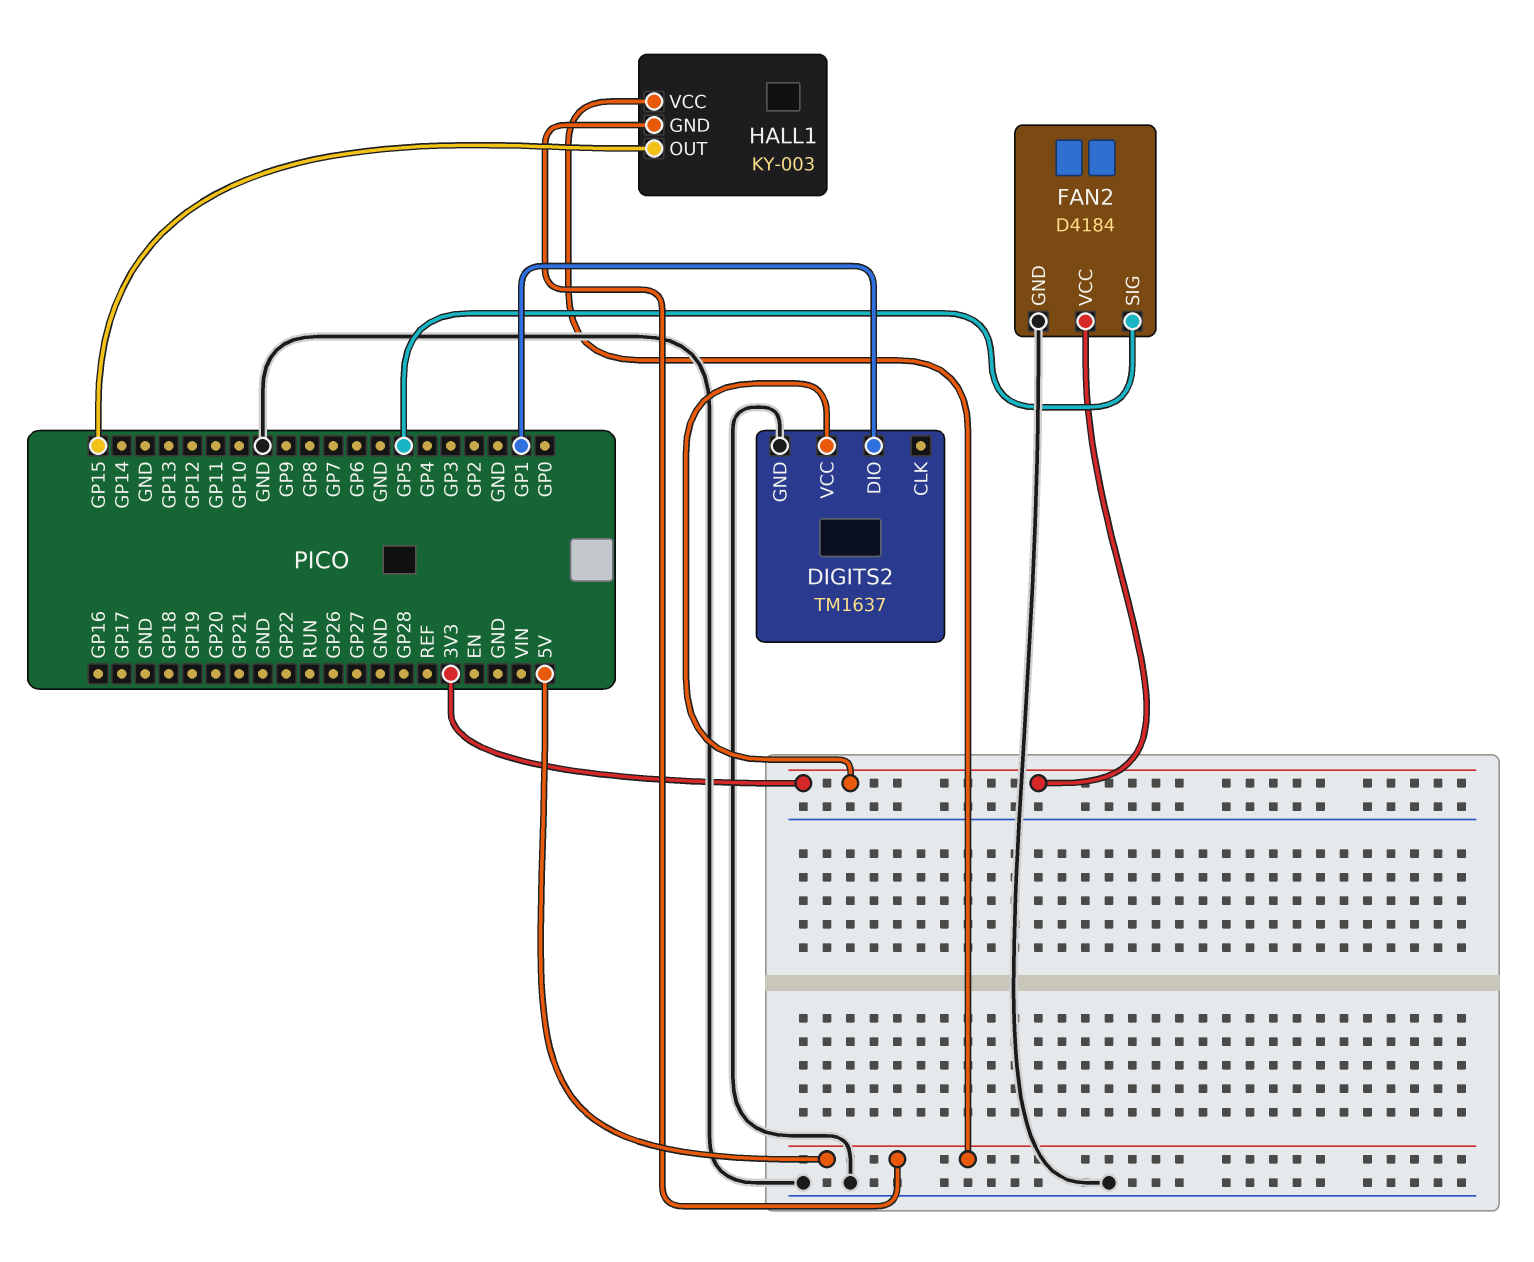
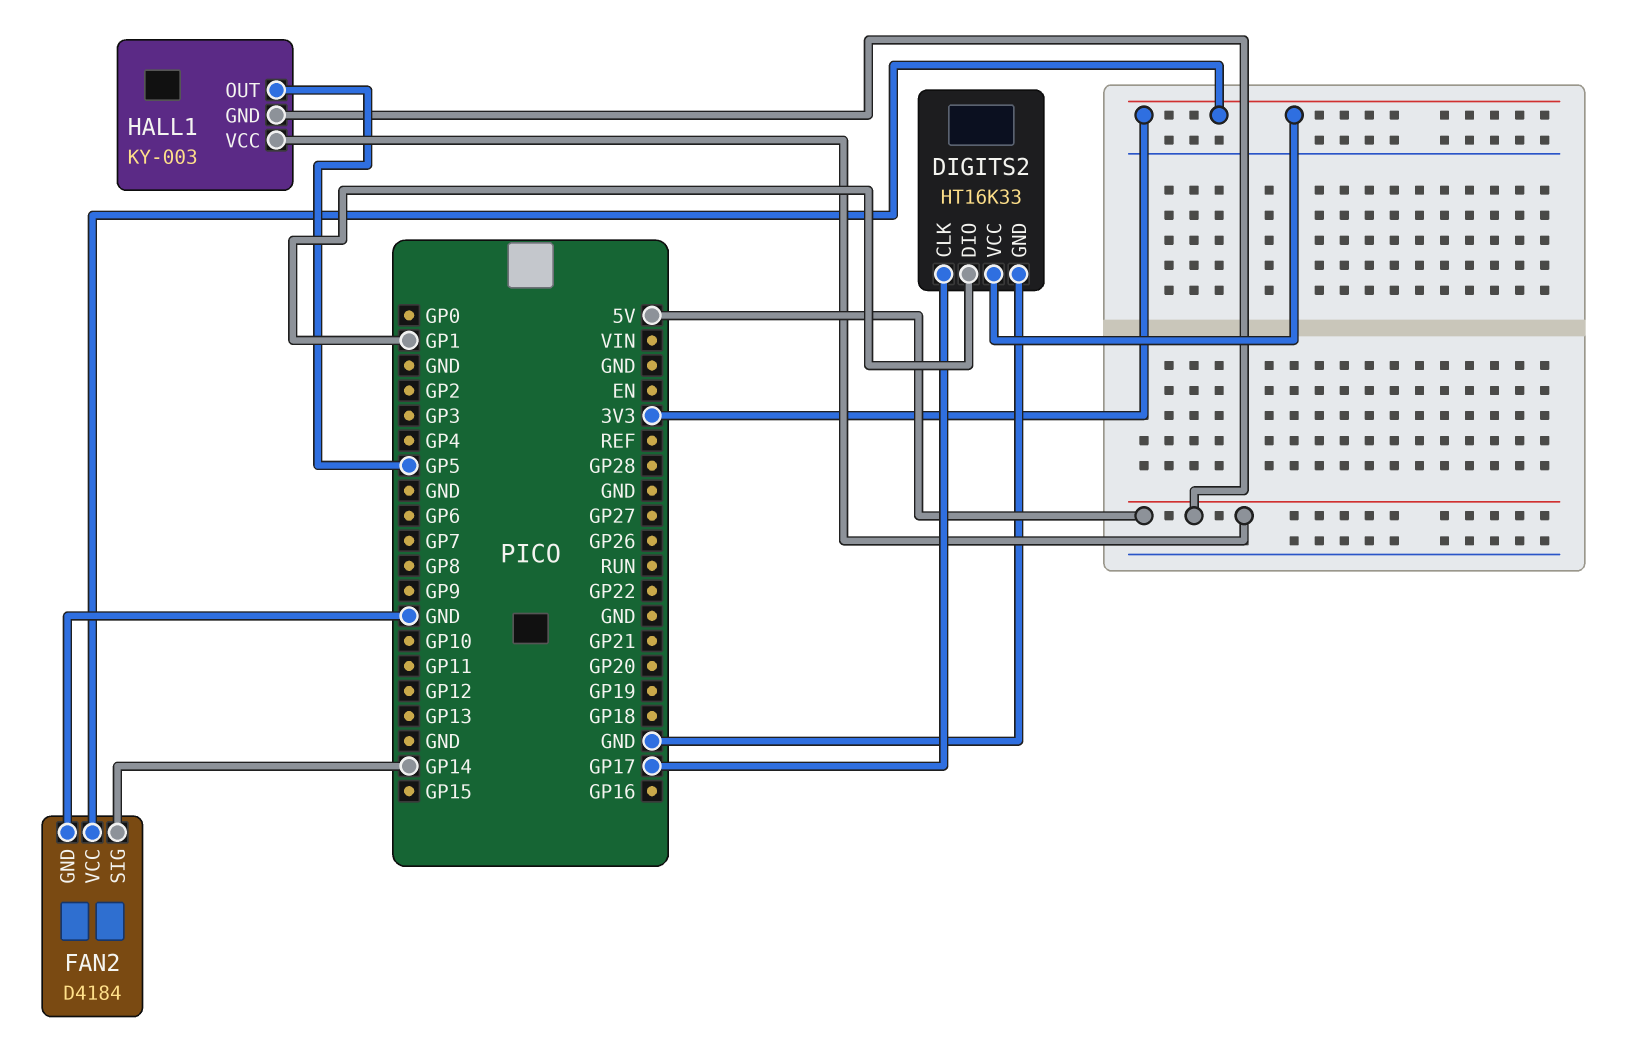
DIGITS2: TM1637 -> HT16K33
DIGITS2 pin CLK: none -> GP17
FAN2 pin SIG: GP5 -> GP14
HALL1 pin OUT: GP15 -> GP5

